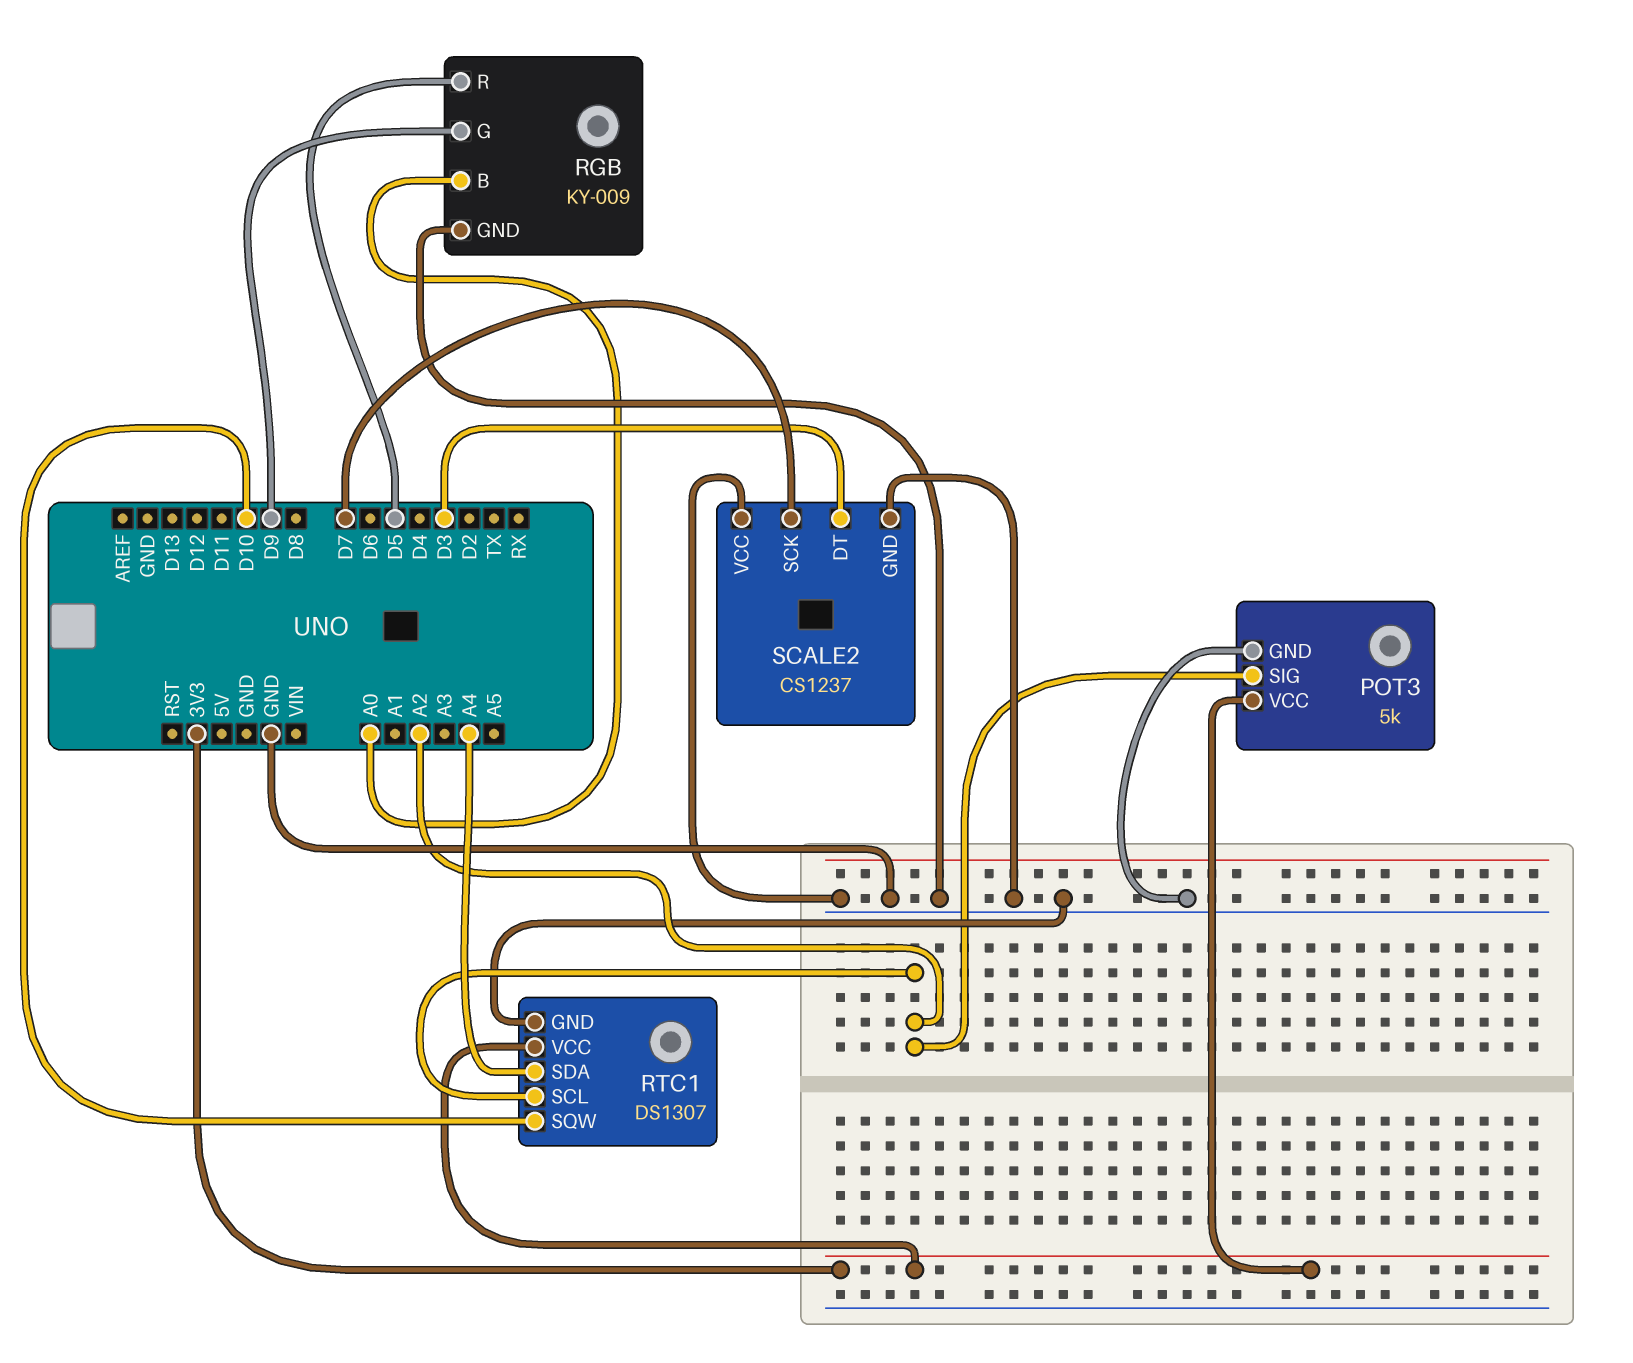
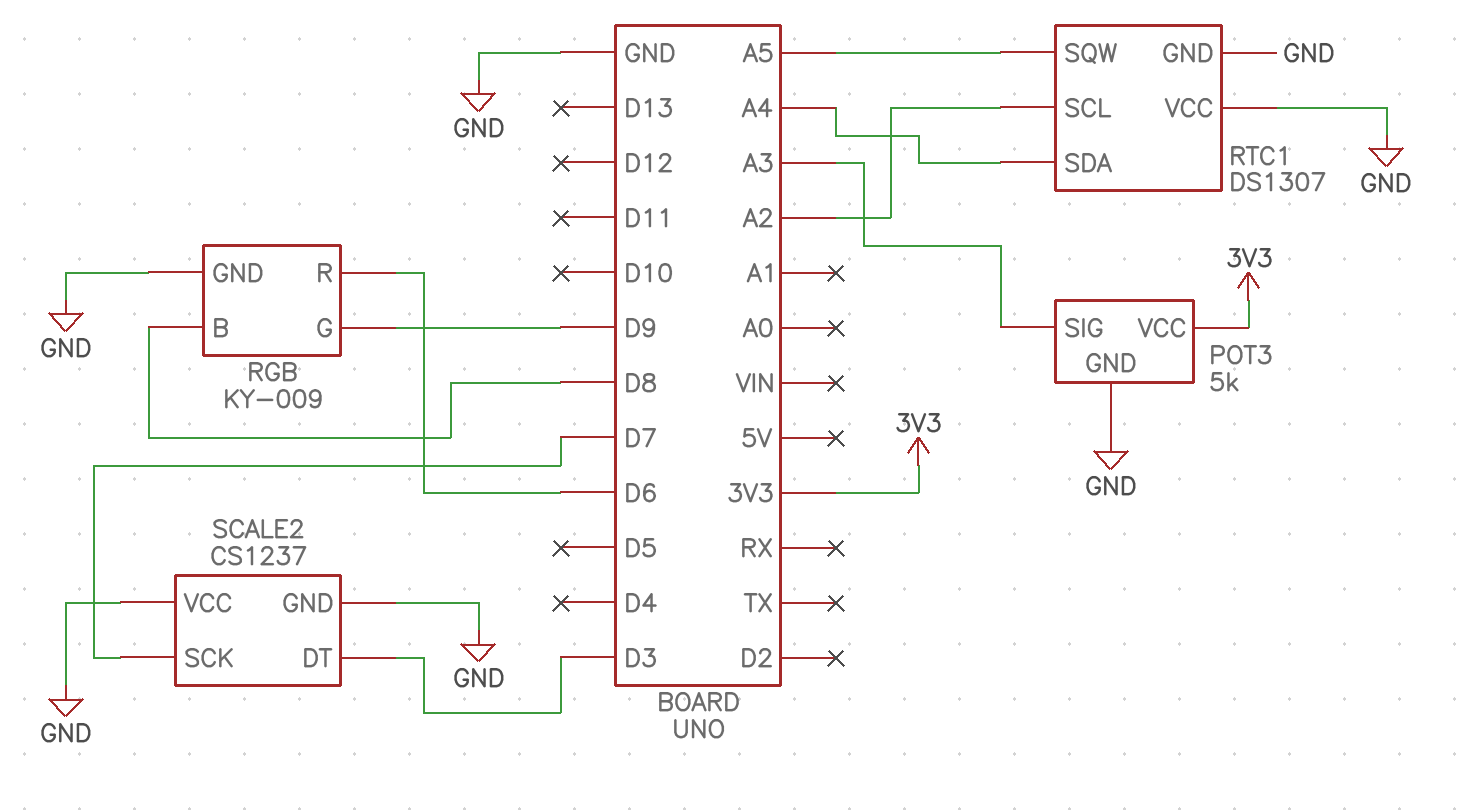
POT3 pin SIG: A2 -> A3
RGB pin B: A0 -> D8
RGB pin R: D5 -> D6
RTC1 pin SQW: D10 -> A5
RTC1 pin VCC: 3V3 -> GND

